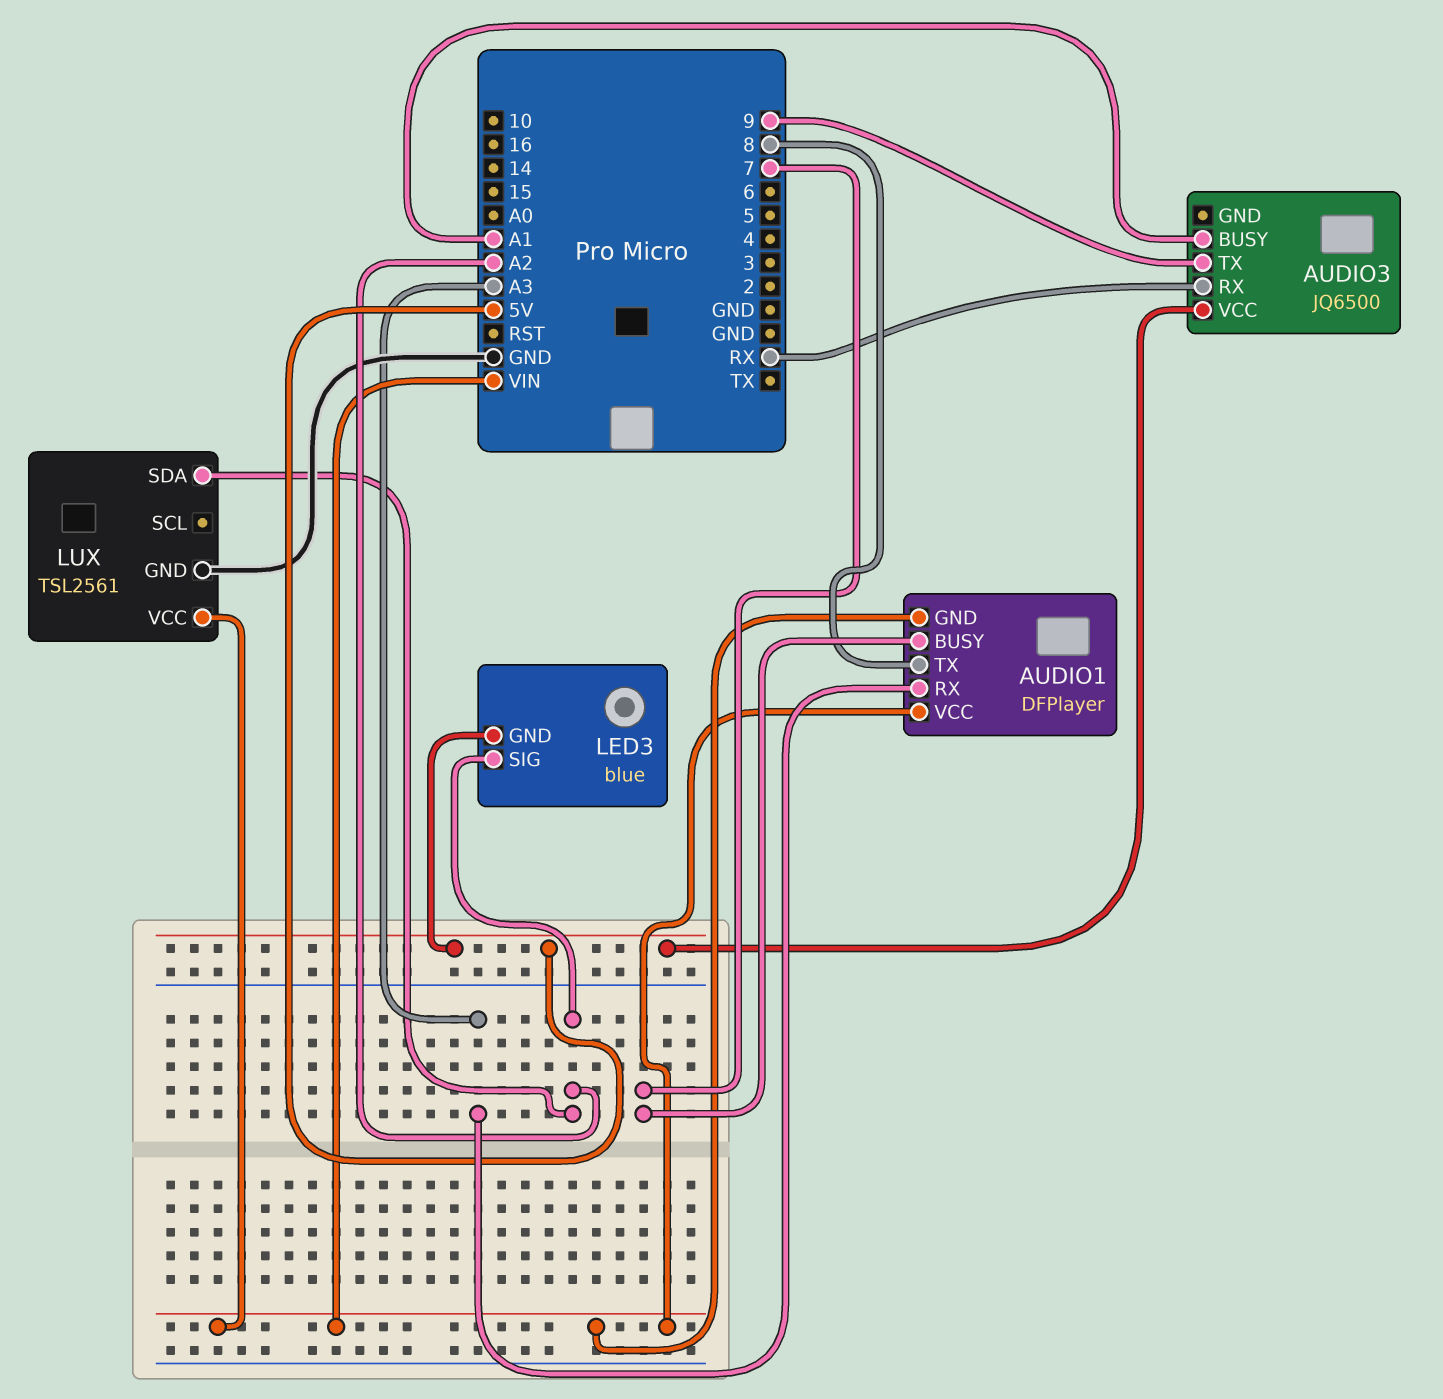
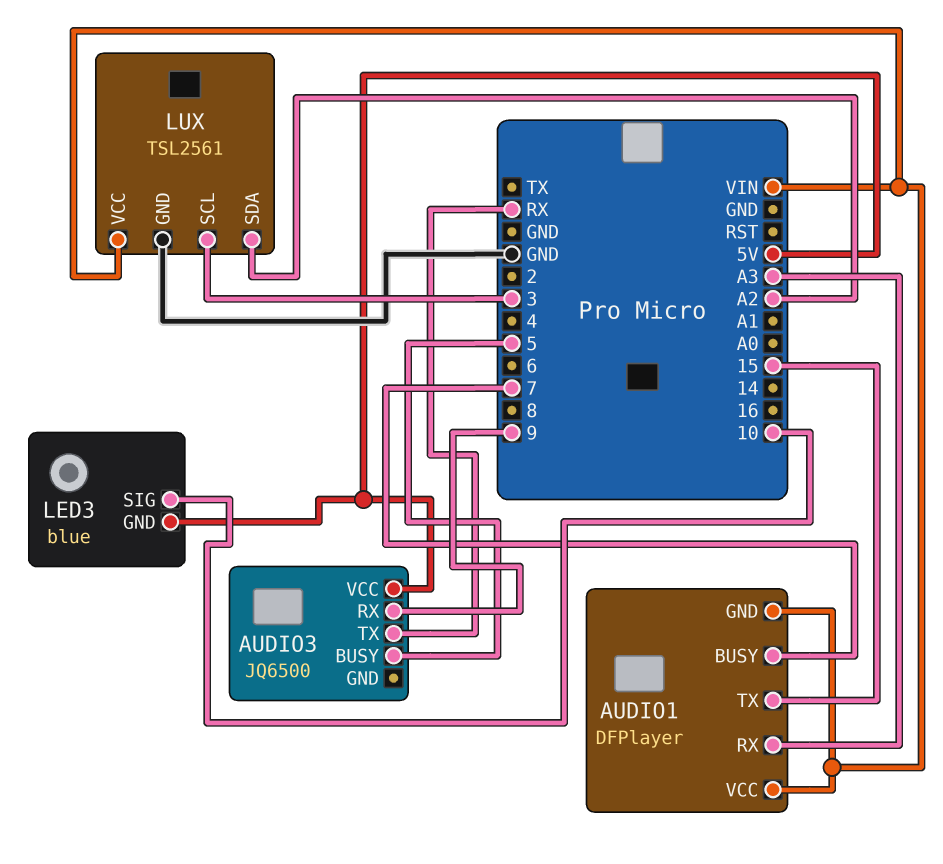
AUDIO1 pin TX: 8 -> 15
AUDIO3 pin BUSY: A1 -> 5
AUDIO3 pin RX: RX -> 9
AUDIO3 pin TX: 9 -> RX
LED3 pin SIG: A2 -> 10
LUX pin SCL: none -> 3

